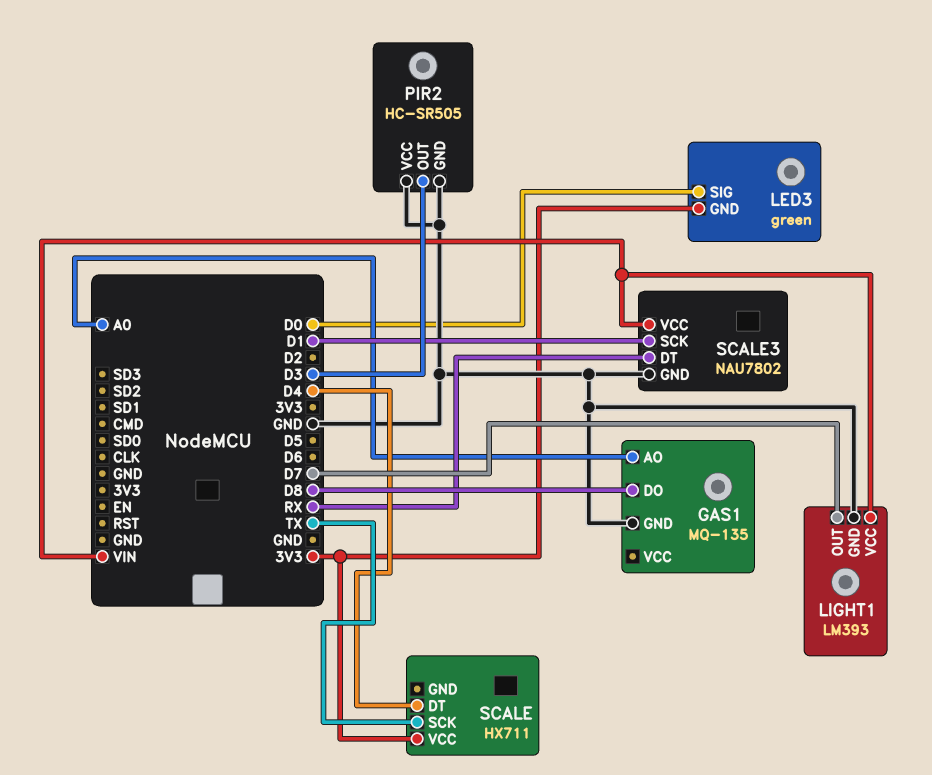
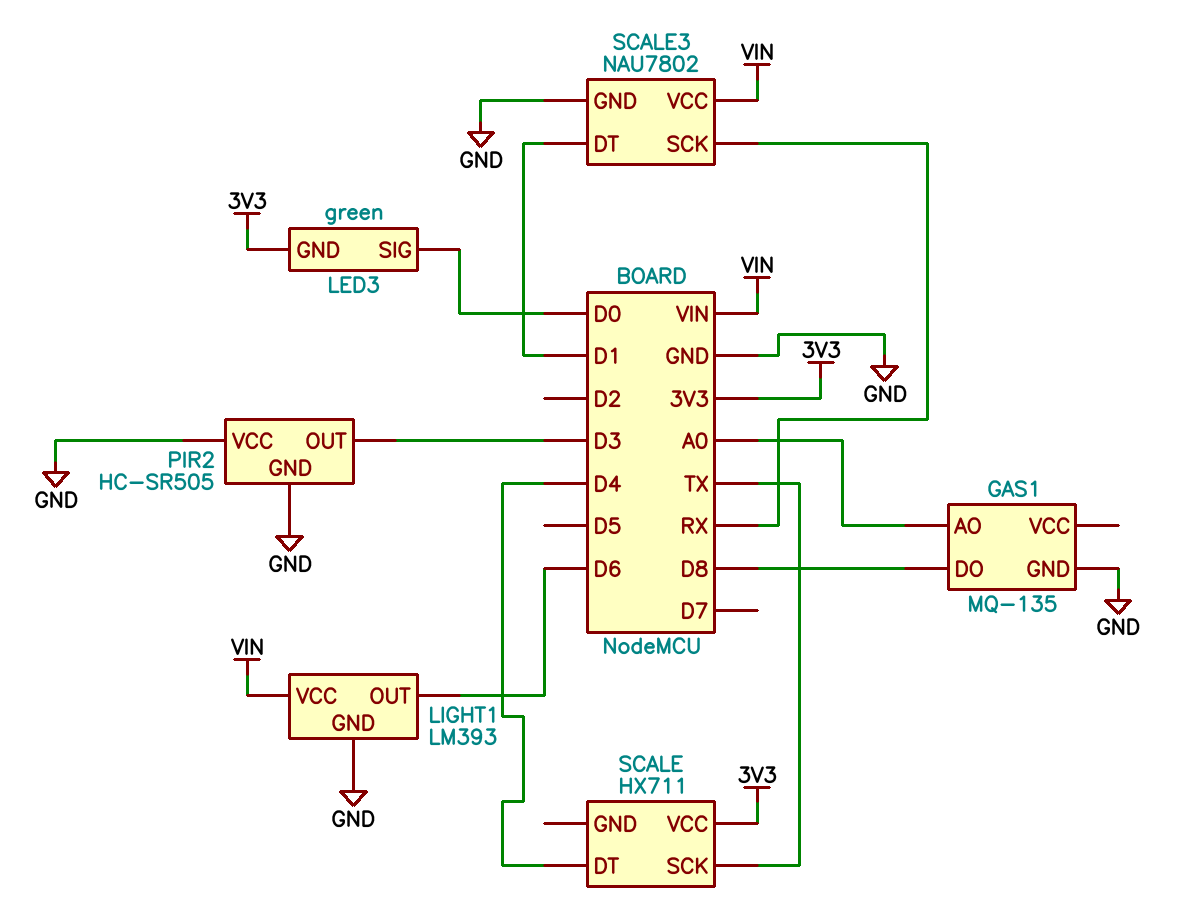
LIGHT1 pin OUT: D7 -> D6
SCALE3 pin DT: RX -> D1
SCALE3 pin SCK: D1 -> RX

